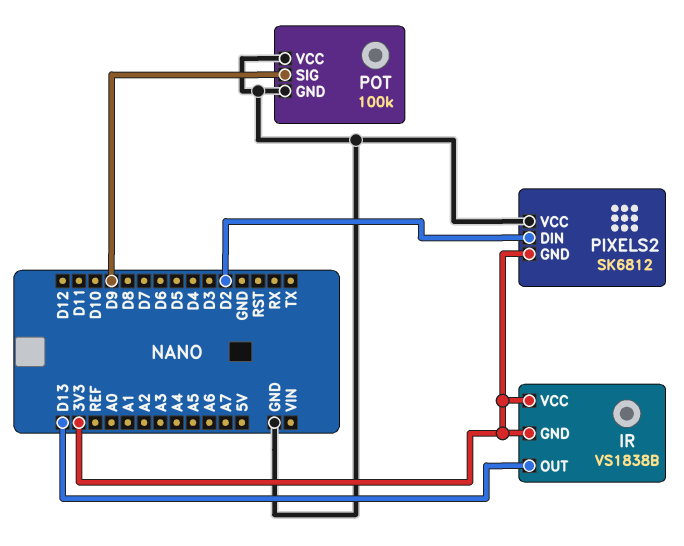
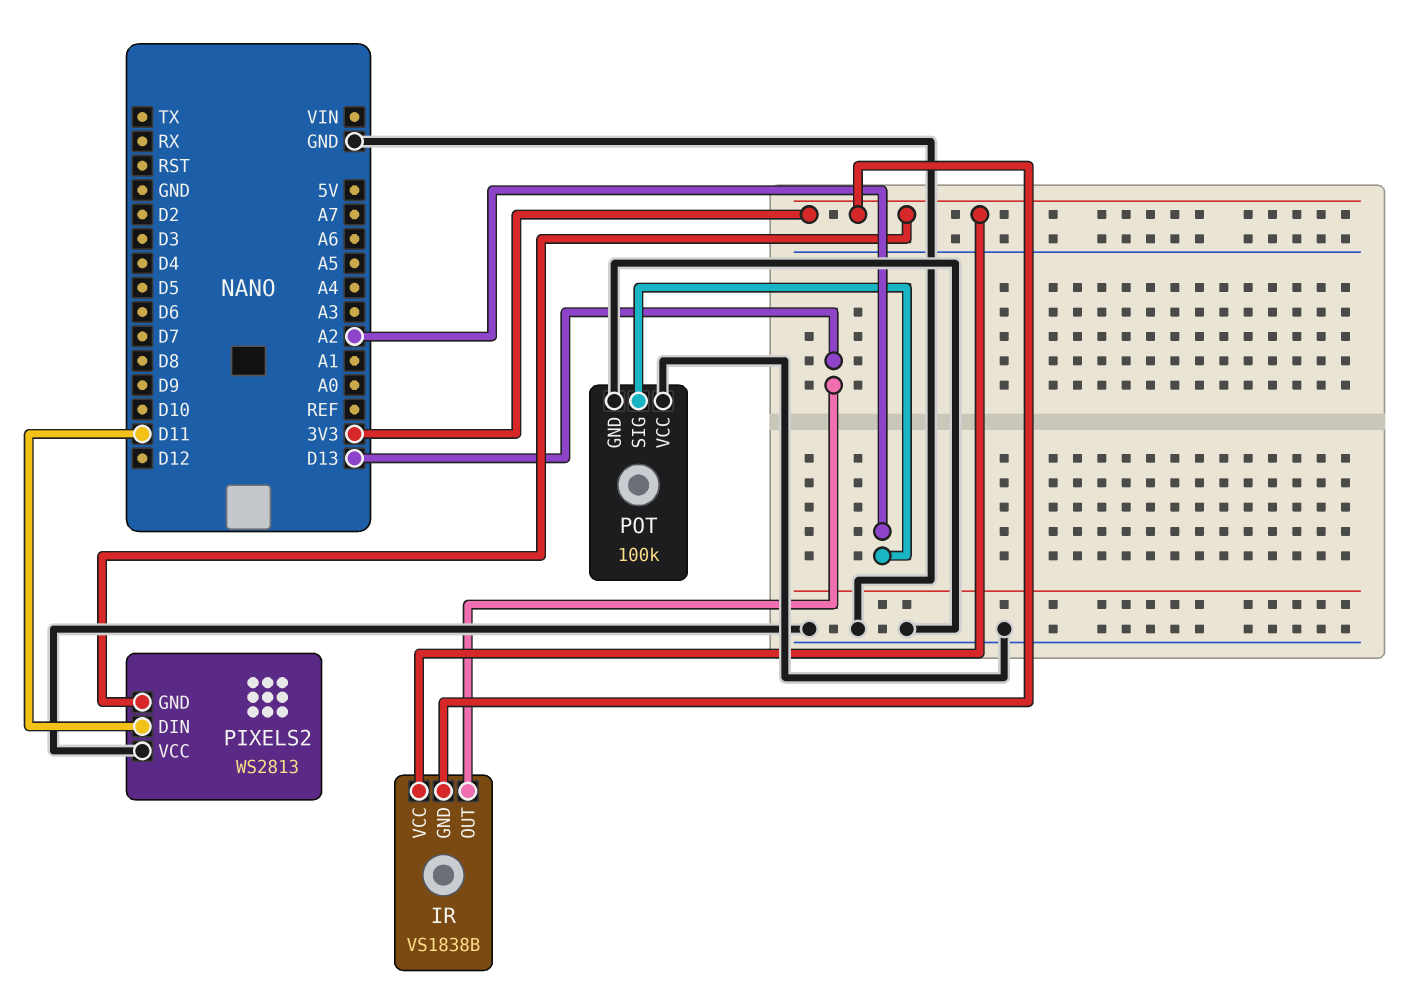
PIXELS2: SK6812 -> WS2813
PIXELS2 pin DIN: D2 -> D11
POT pin SIG: D9 -> A2

